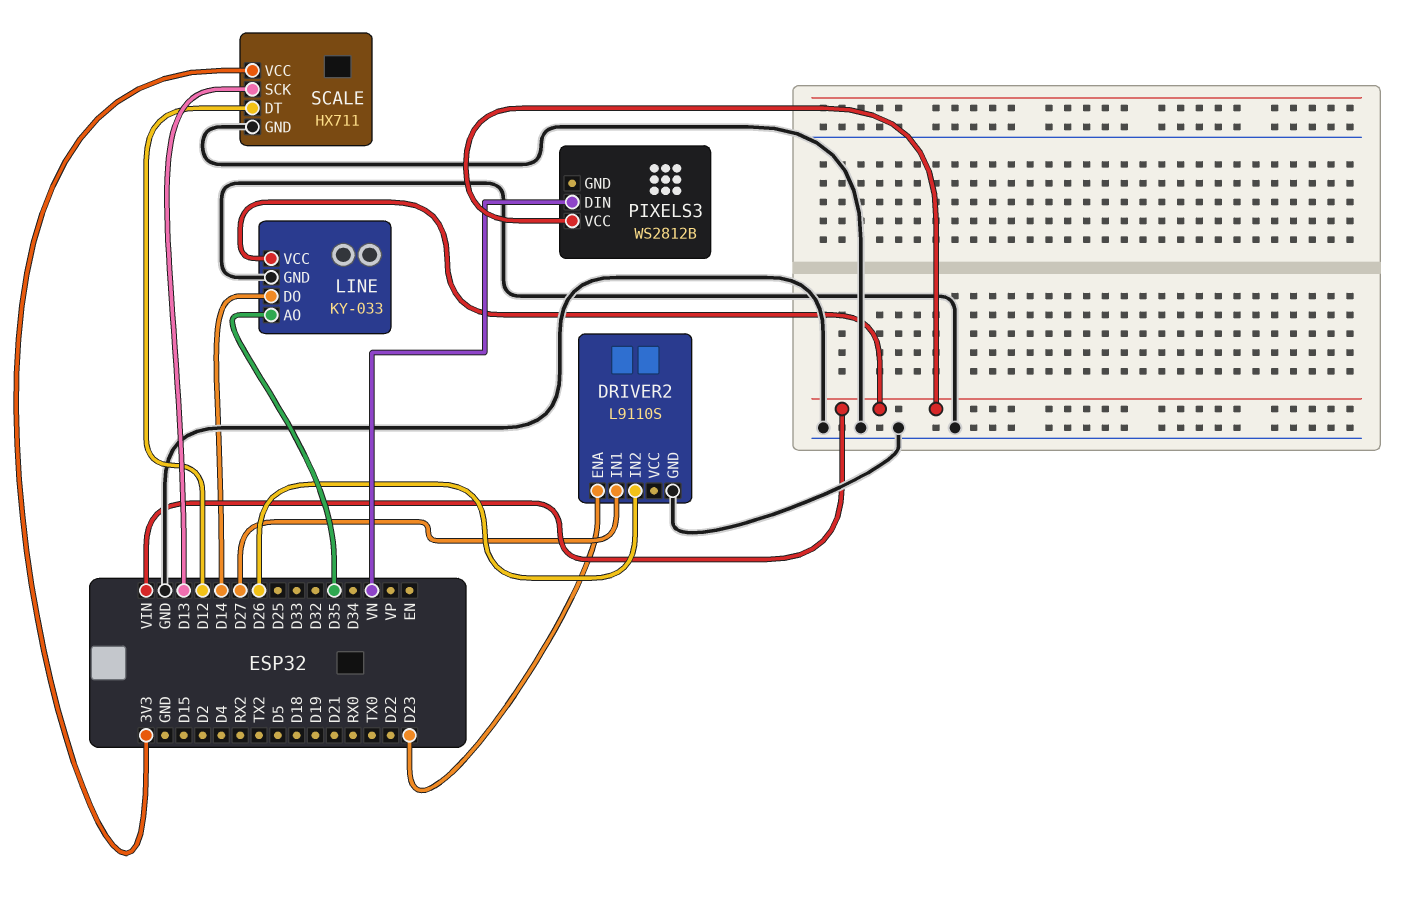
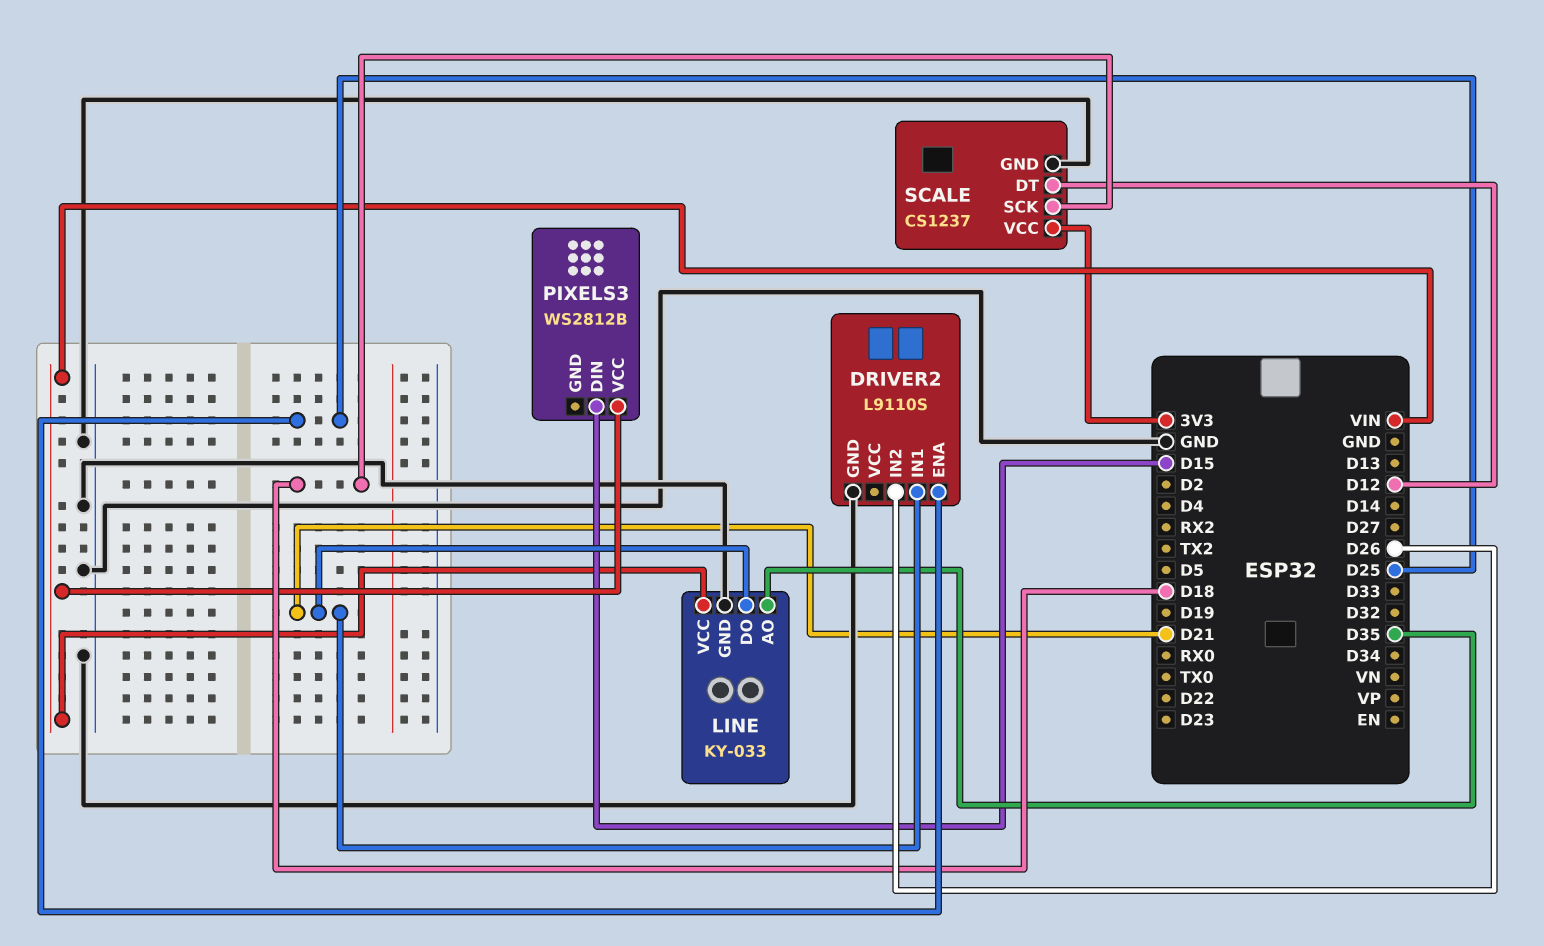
DRIVER2 pin ENA: D23 -> D25
DRIVER2 pin IN1: D27 -> D21
LINE pin DO: D14 -> D21
PIXELS3 pin DIN: VN -> D15
SCALE: HX711 -> CS1237
SCALE pin SCK: D13 -> D18

